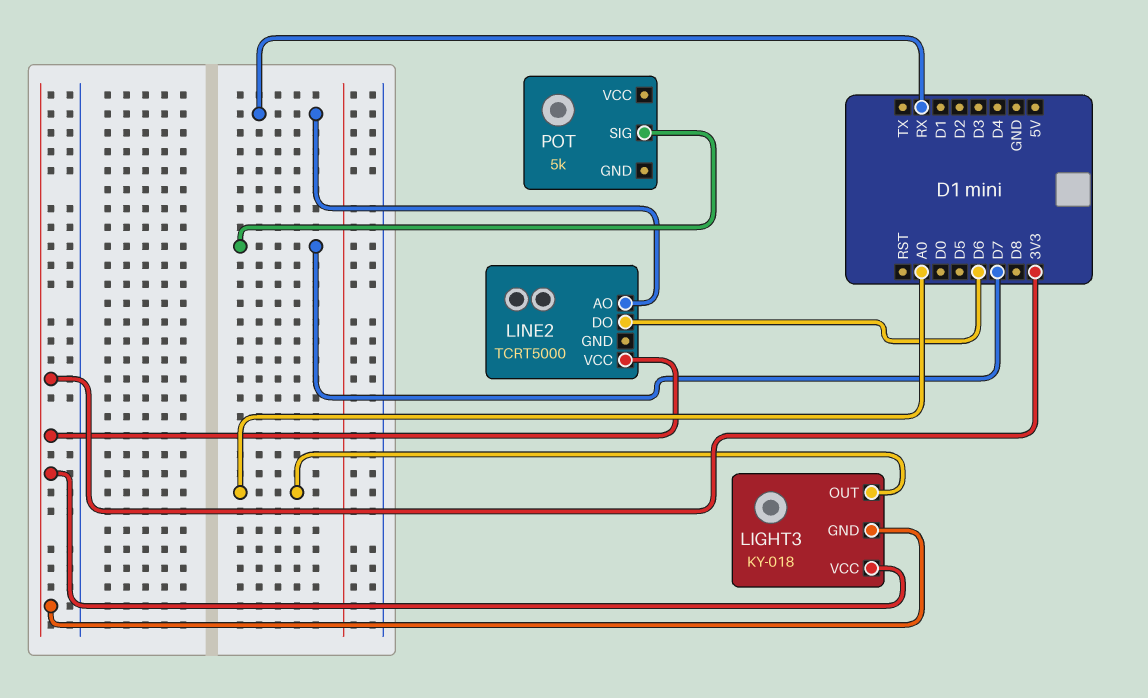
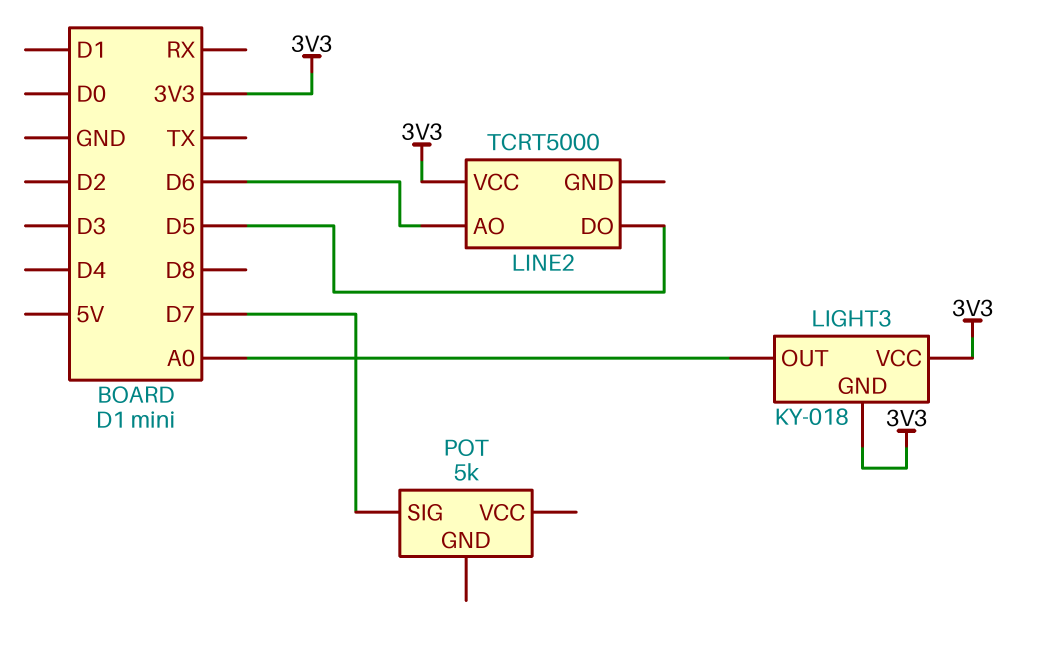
LINE2 pin AO: RX -> D6
LINE2 pin DO: D6 -> D5

